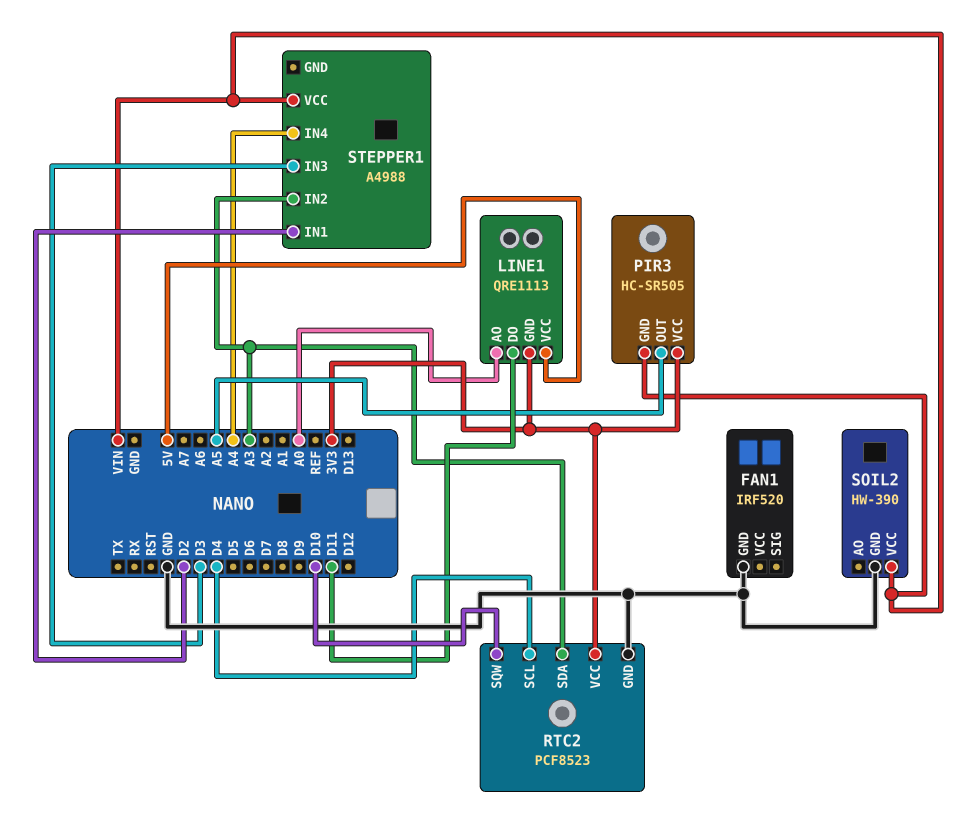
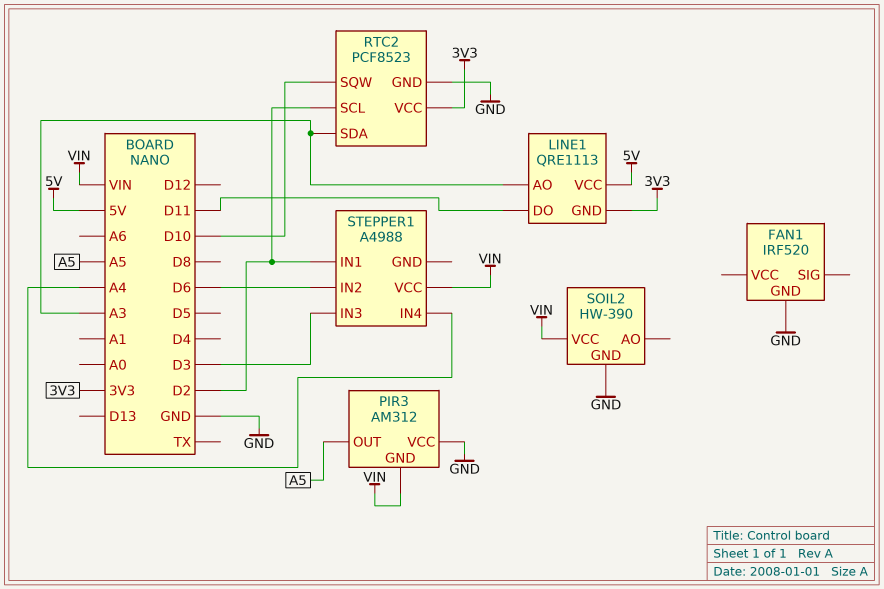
LINE1 pin AO: A0 -> A3
PIR3: HC-SR505 -> AM312
PIR3 pin VCC: 3V3 -> GND
RTC2 pin SCL: D4 -> D2
STEPPER1 pin IN2: A3 -> D6

